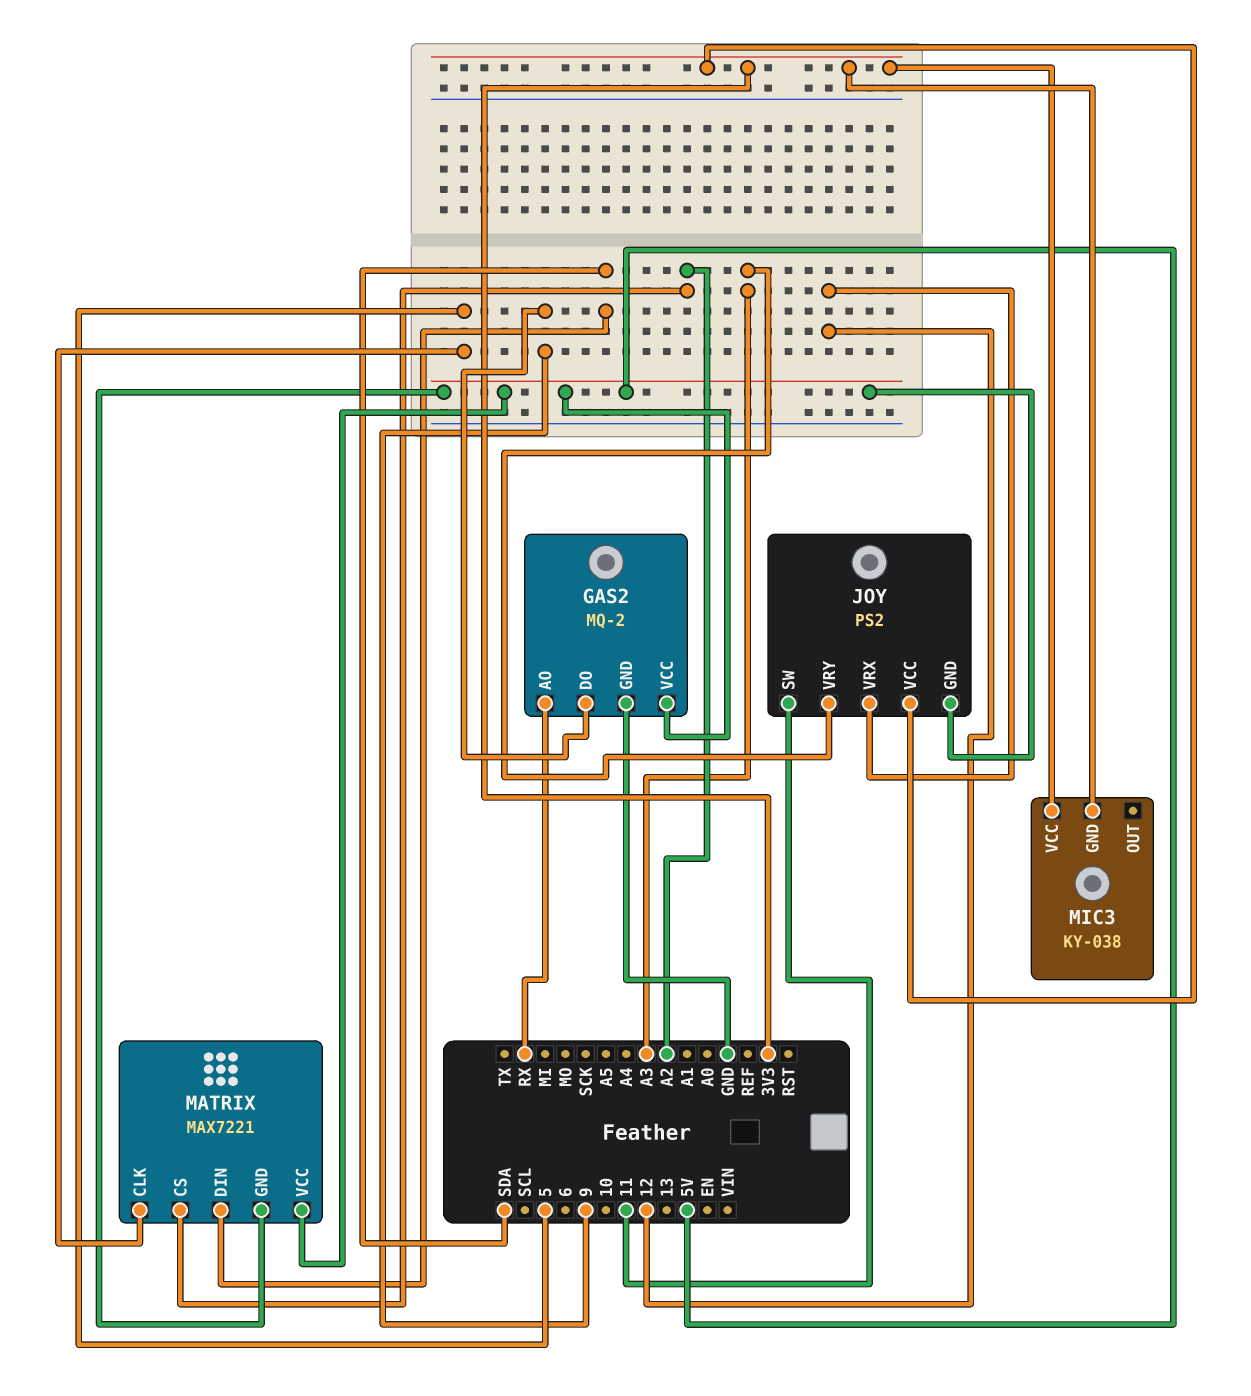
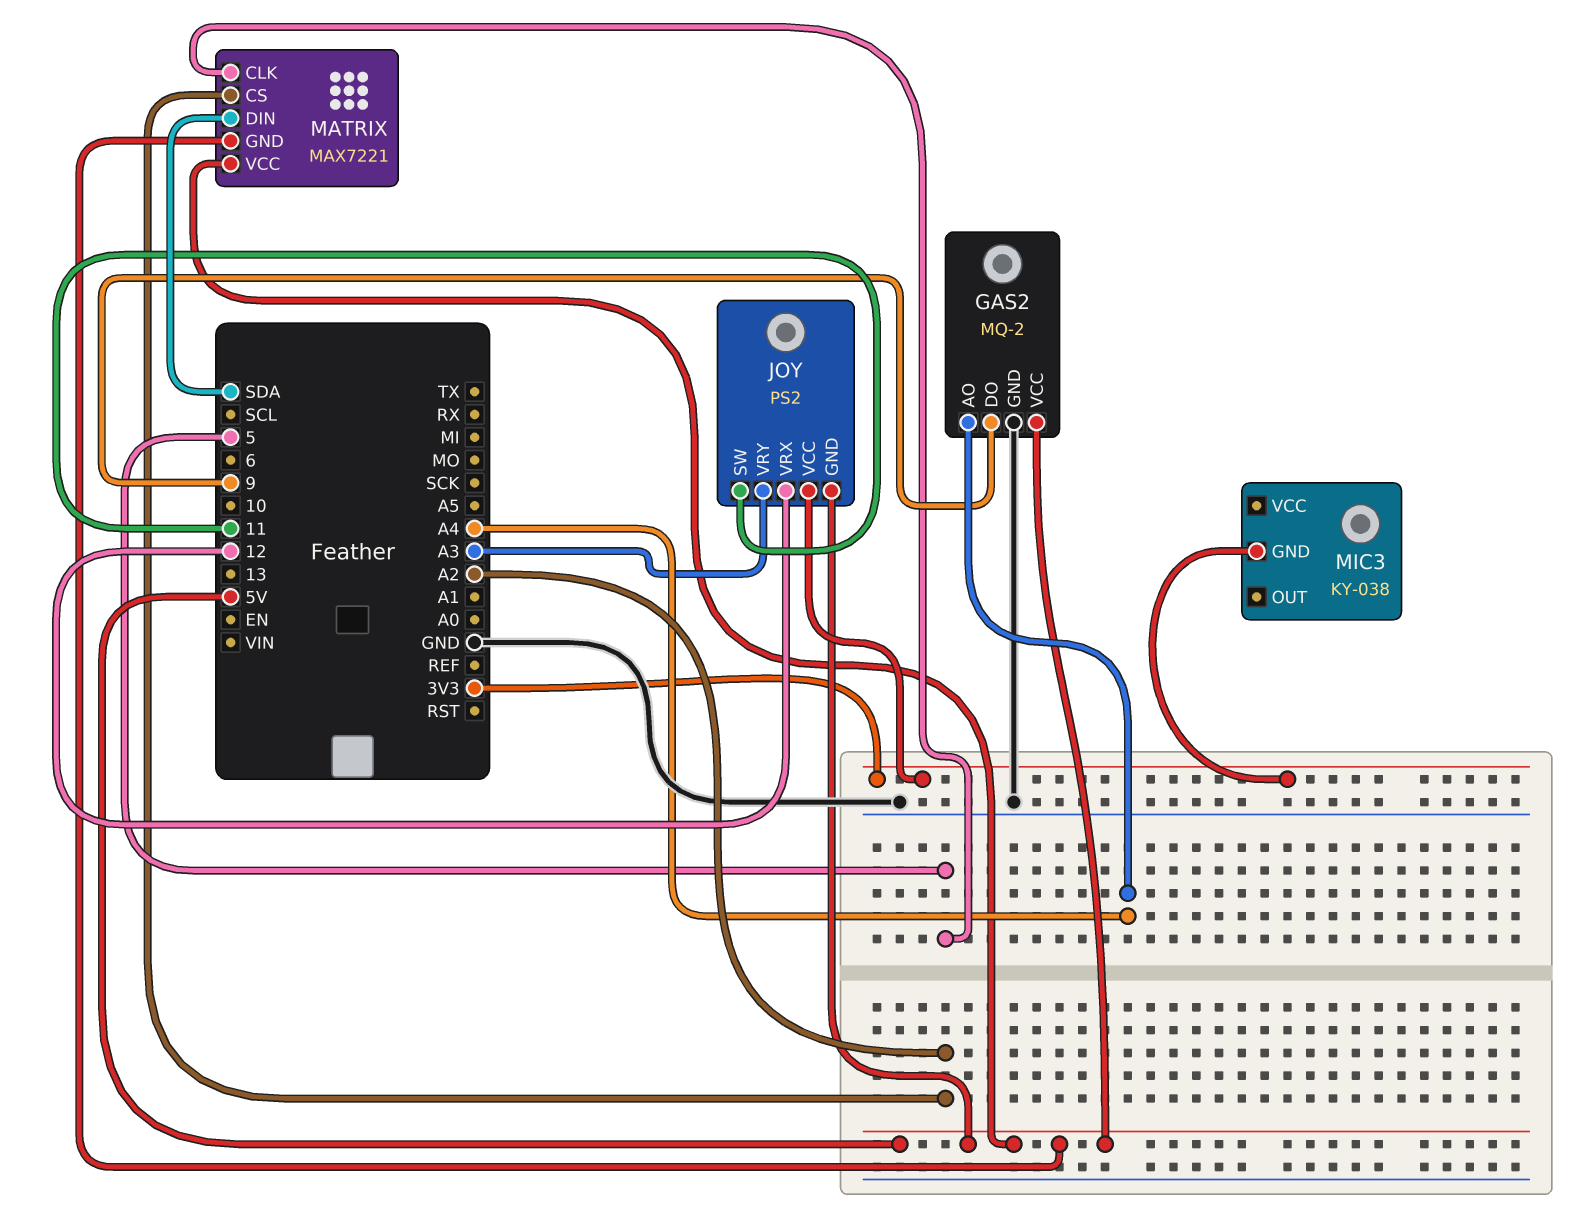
GAS2 pin AO: RX -> A4
MIC3 pin VCC: 3V3 -> none

